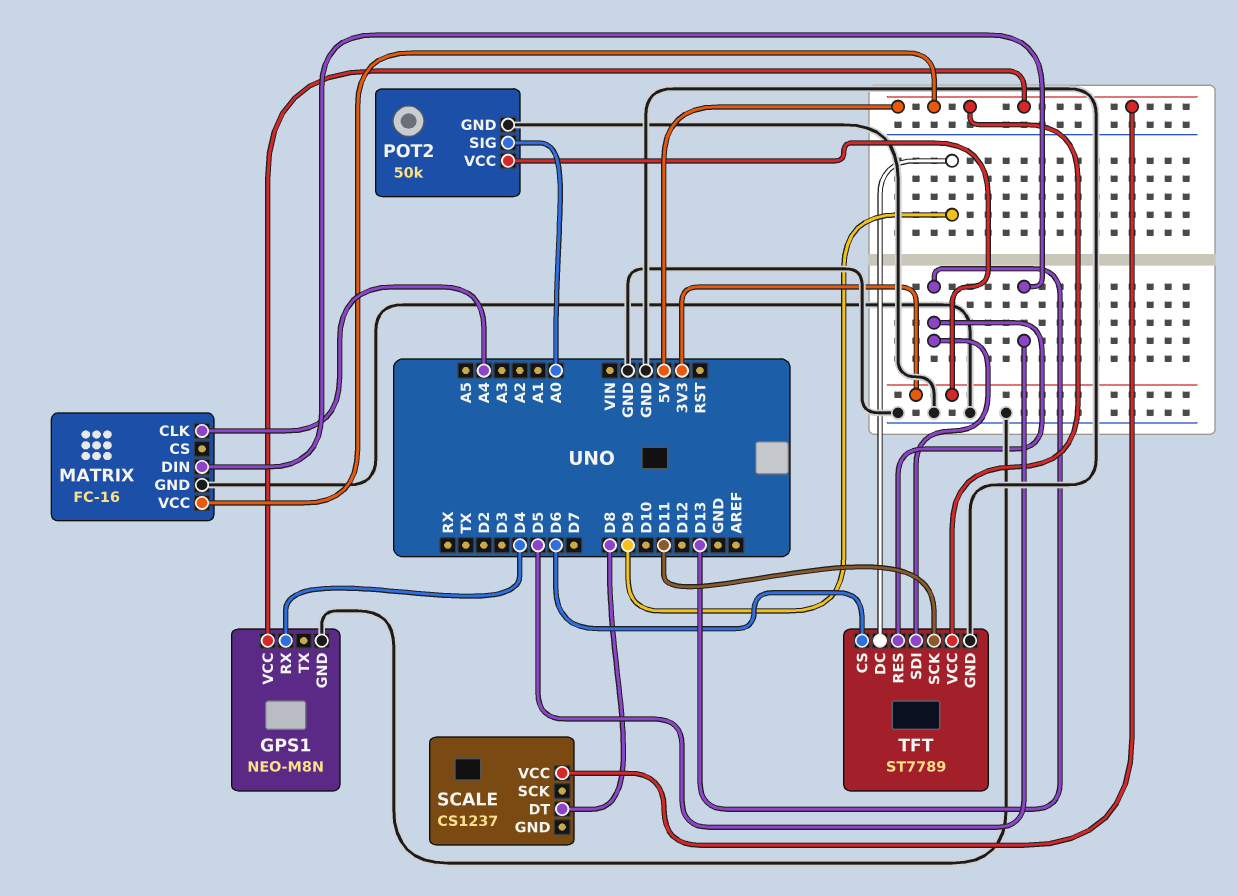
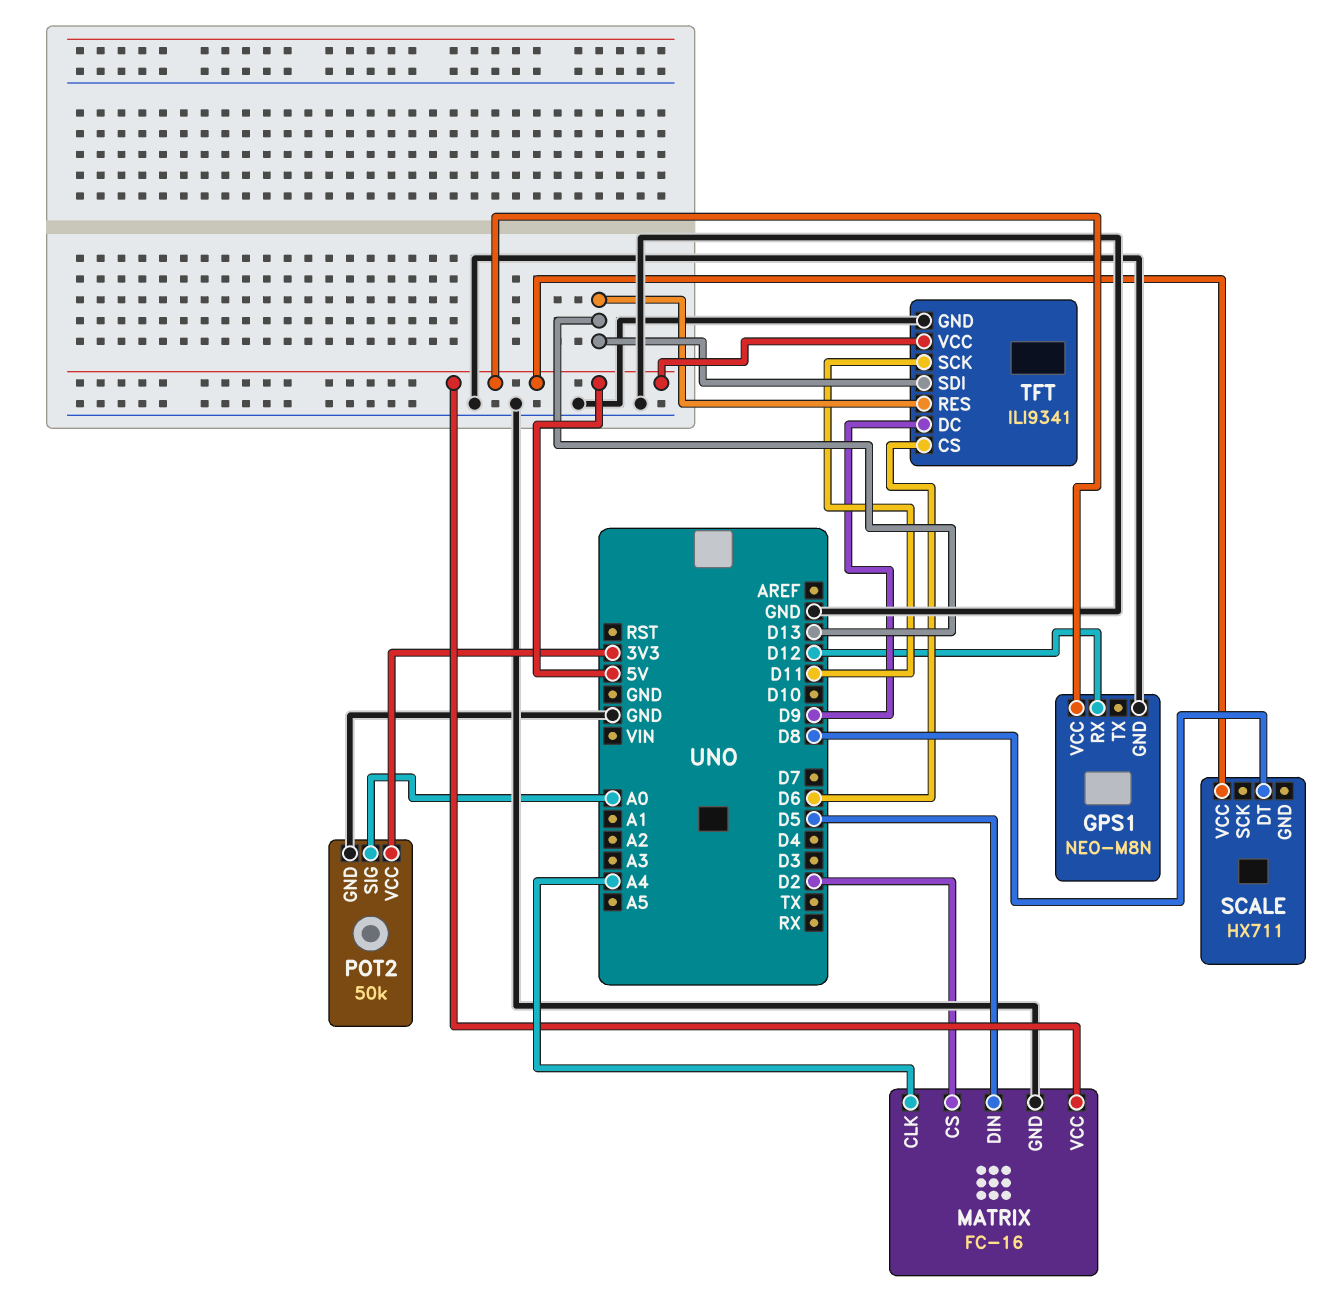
GPS1 pin RX: D4 -> D12
MATRIX pin CS: none -> D2
SCALE: CS1237 -> HX711
TFT: ST7789 -> ILI9341

